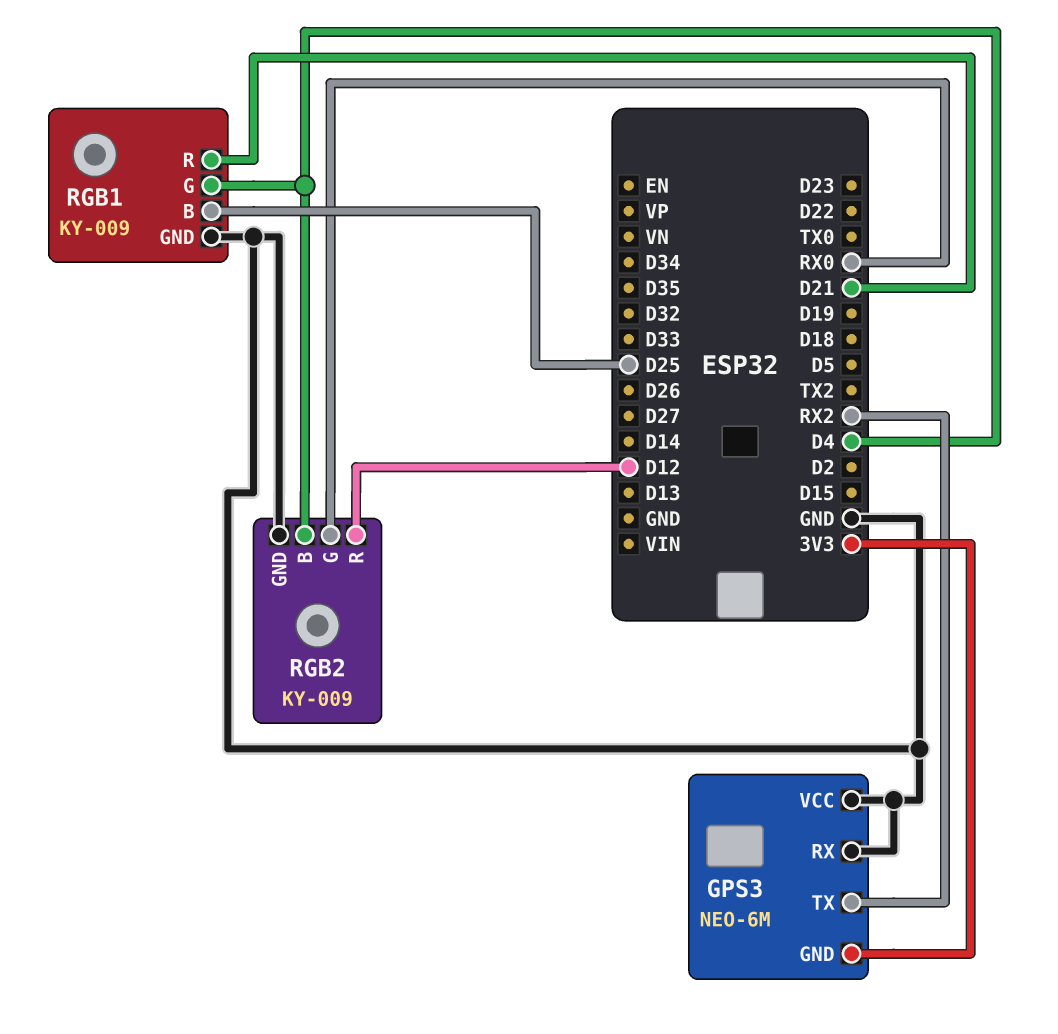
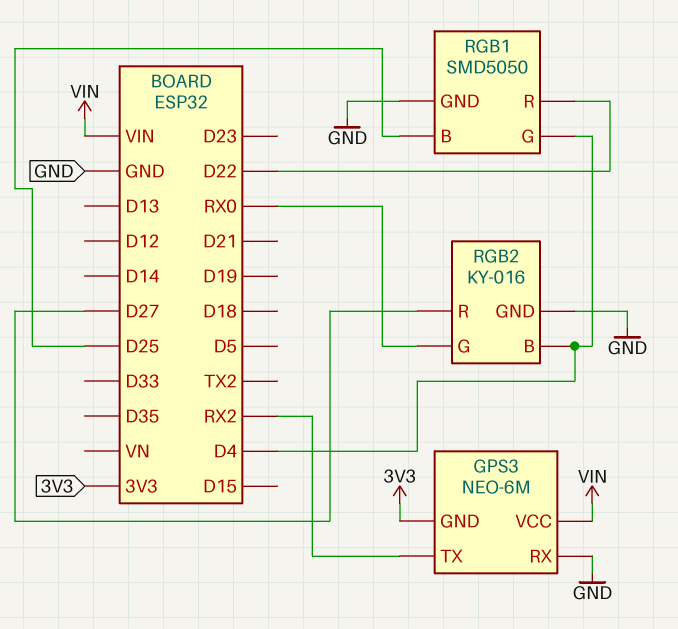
GPS3 pin VCC: GND -> VIN
RGB1: KY-009 -> SMD5050
RGB1 pin R: D21 -> D22
RGB2: KY-009 -> KY-016
RGB2 pin R: D12 -> D27

